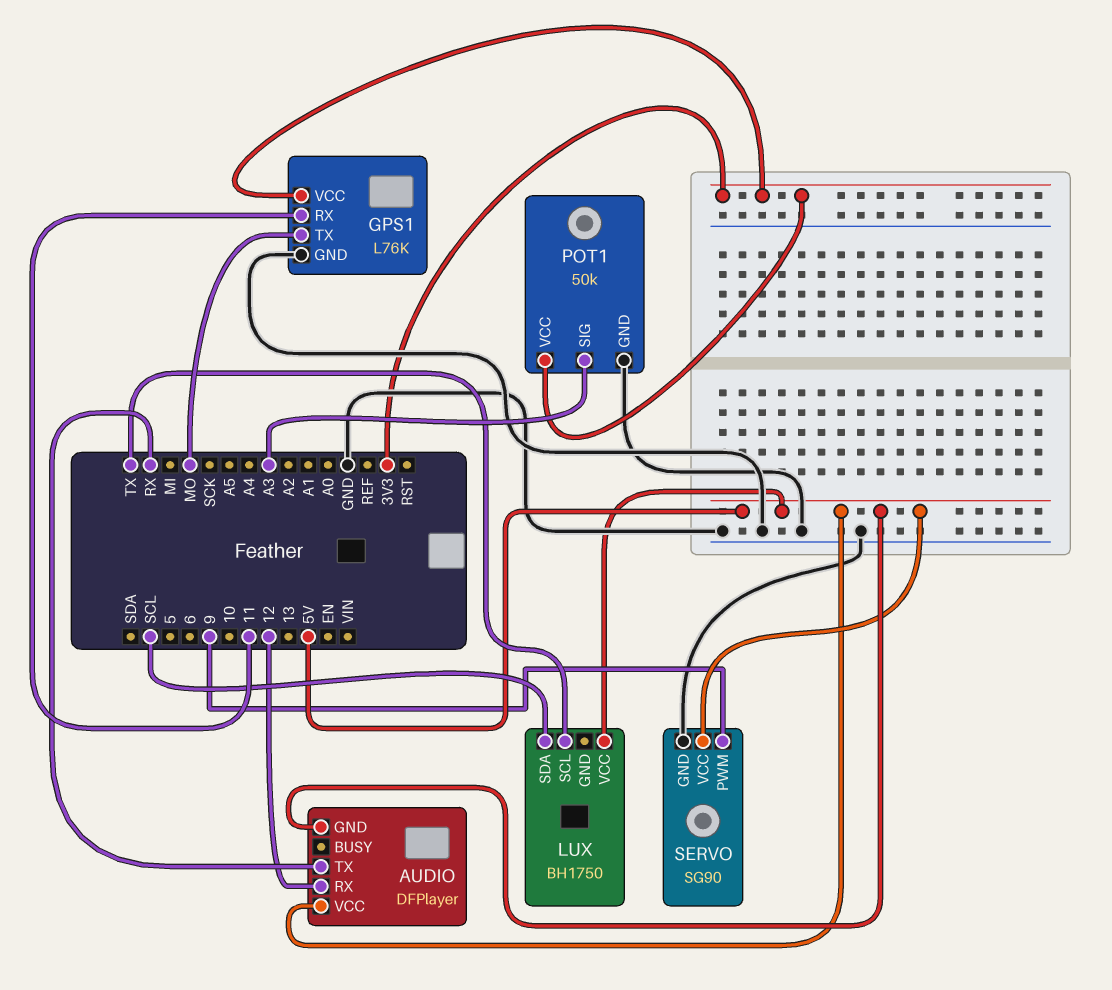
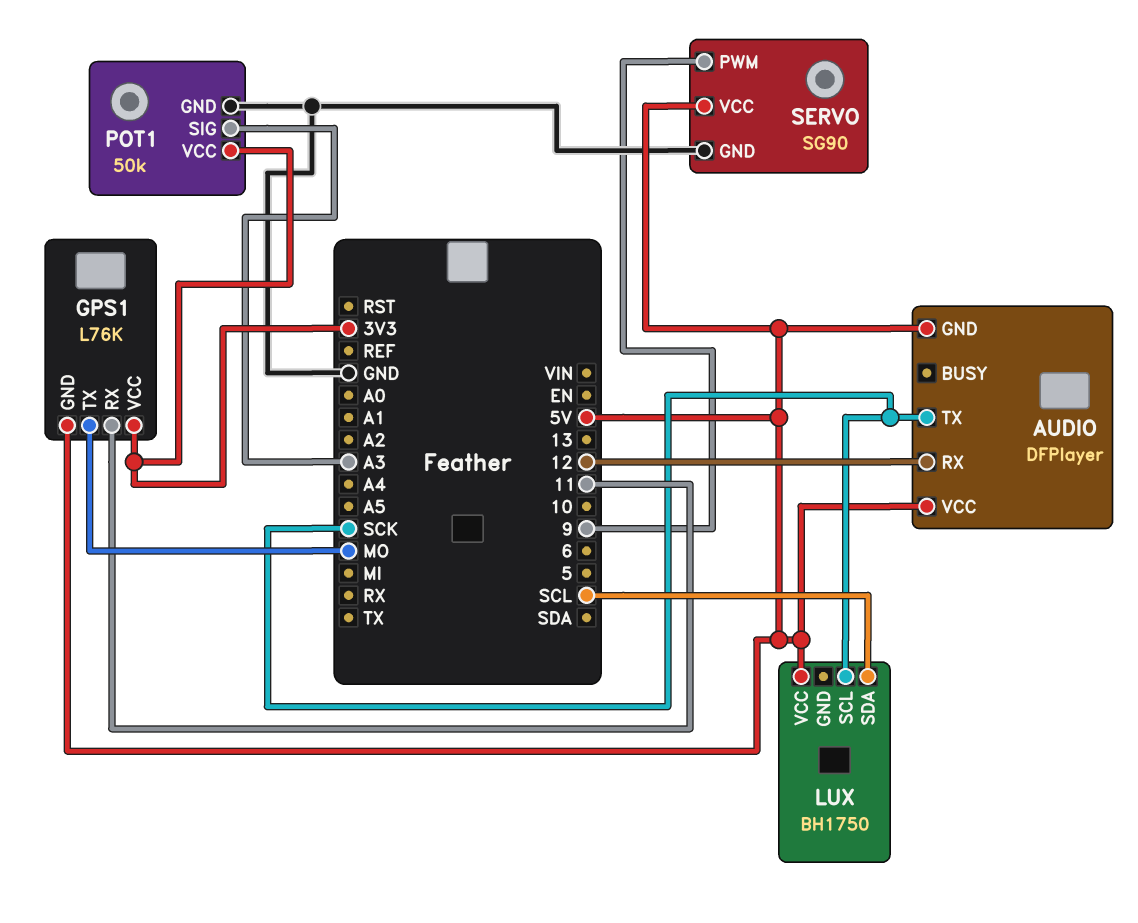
AUDIO pin TX: RX -> SCK
GPS1 pin GND: GND -> 5V
LUX pin SCL: TX -> SCK

